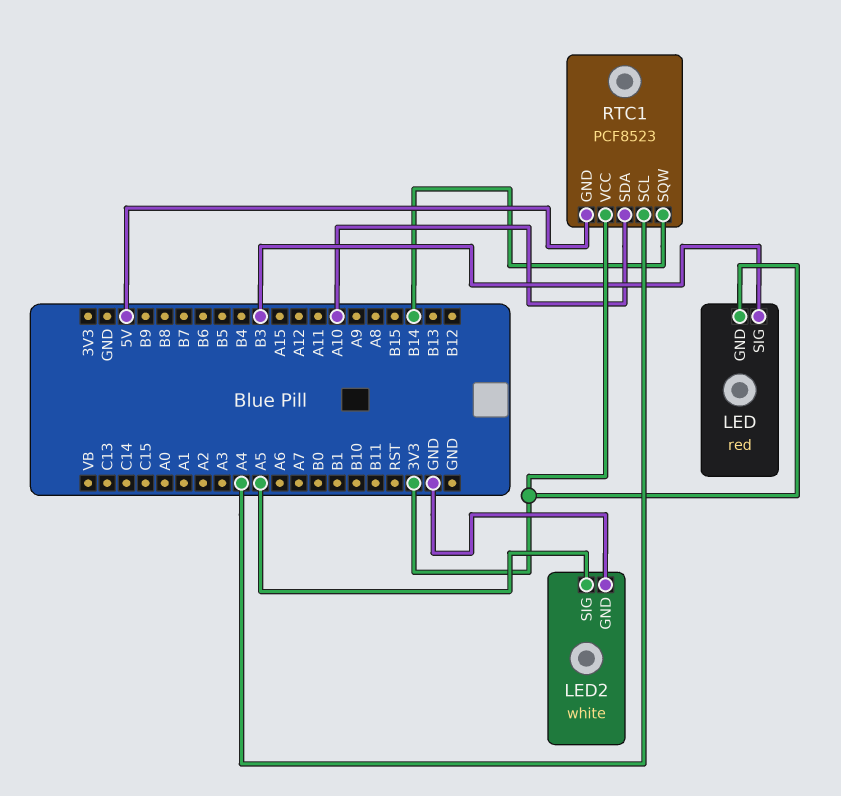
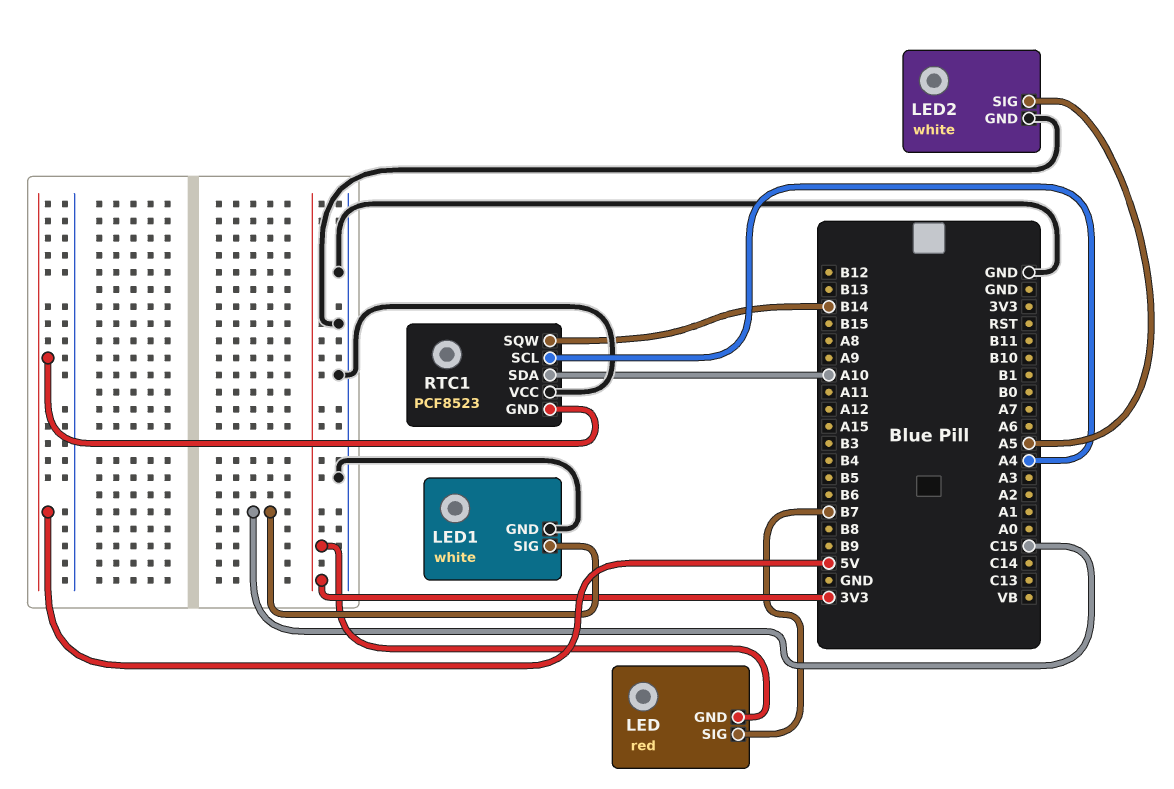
LED pin SIG: B3 -> B7
LED1: none -> white
LED1 pin GND: none -> GND
LED1 pin SIG: none -> C15
RTC1 pin VCC: 3V3 -> GND

